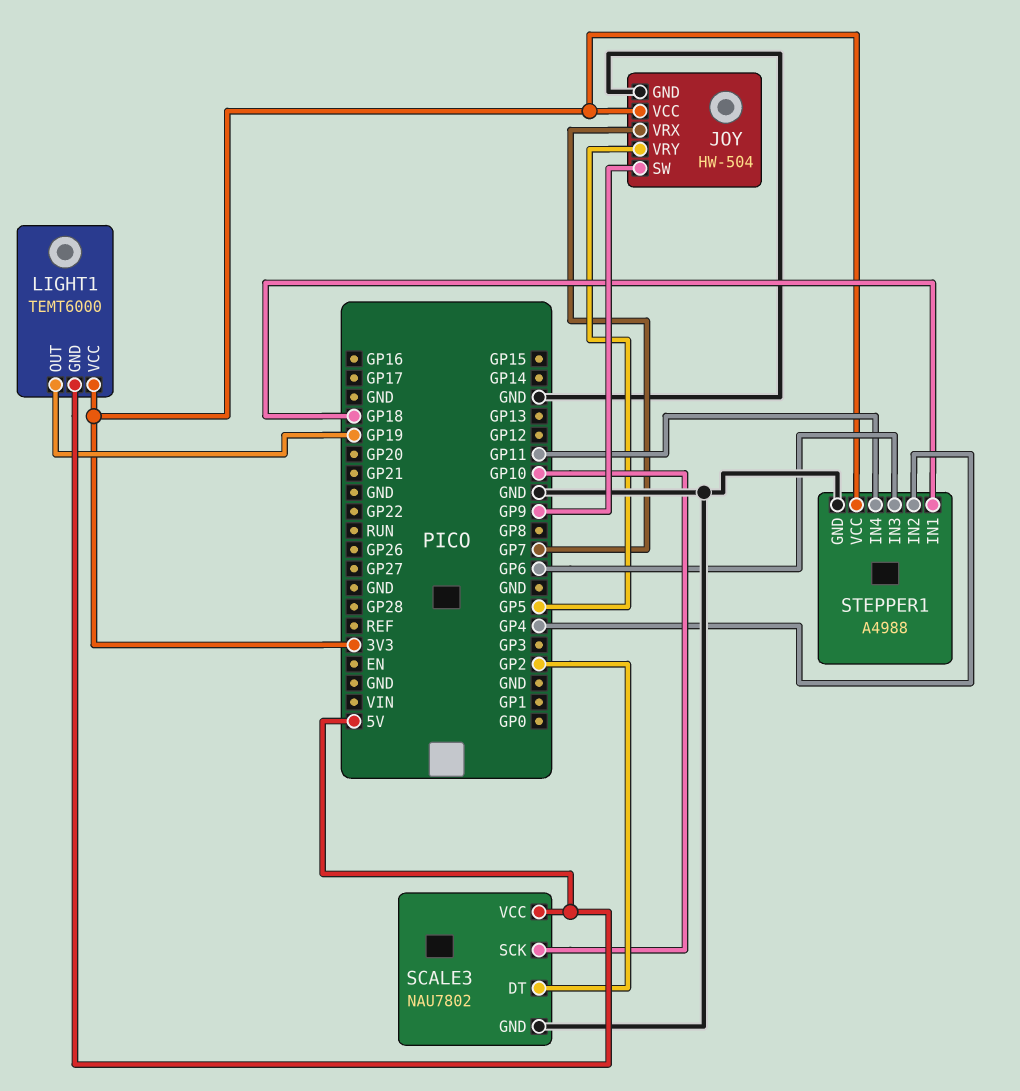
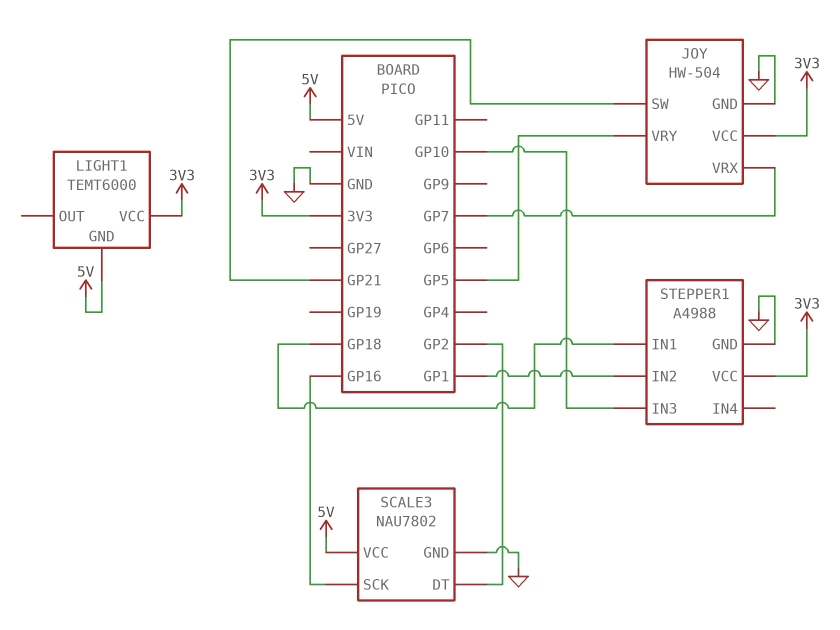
JOY pin SW: GP9 -> GP21
LIGHT1 pin OUT: GP19 -> none
SCALE3 pin SCK: GP10 -> GP16
STEPPER1 pin IN2: GP4 -> GP1
STEPPER1 pin IN3: GP6 -> GP10
STEPPER1 pin IN4: GP11 -> none

